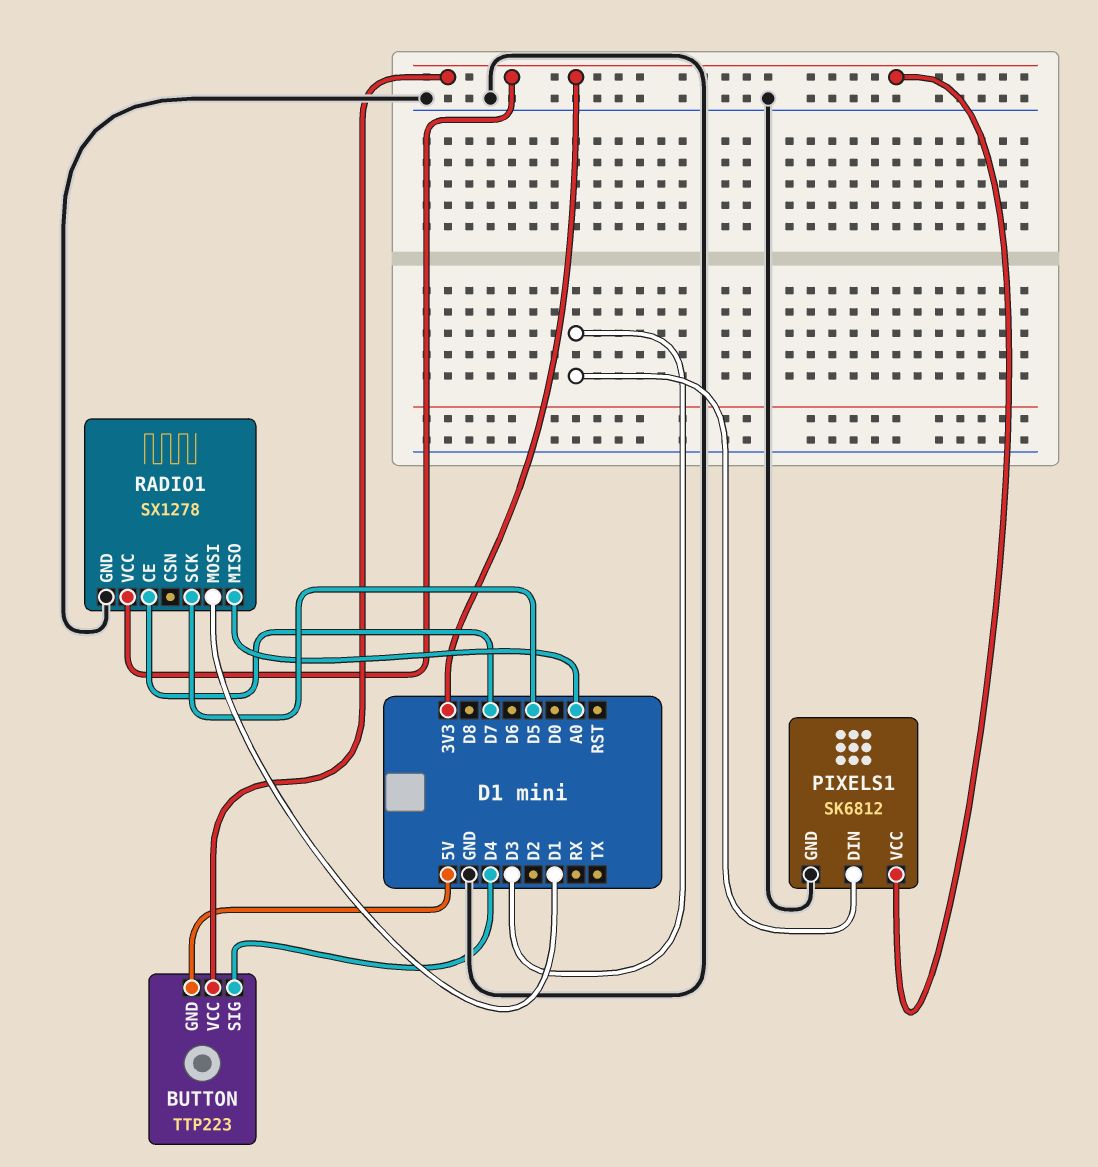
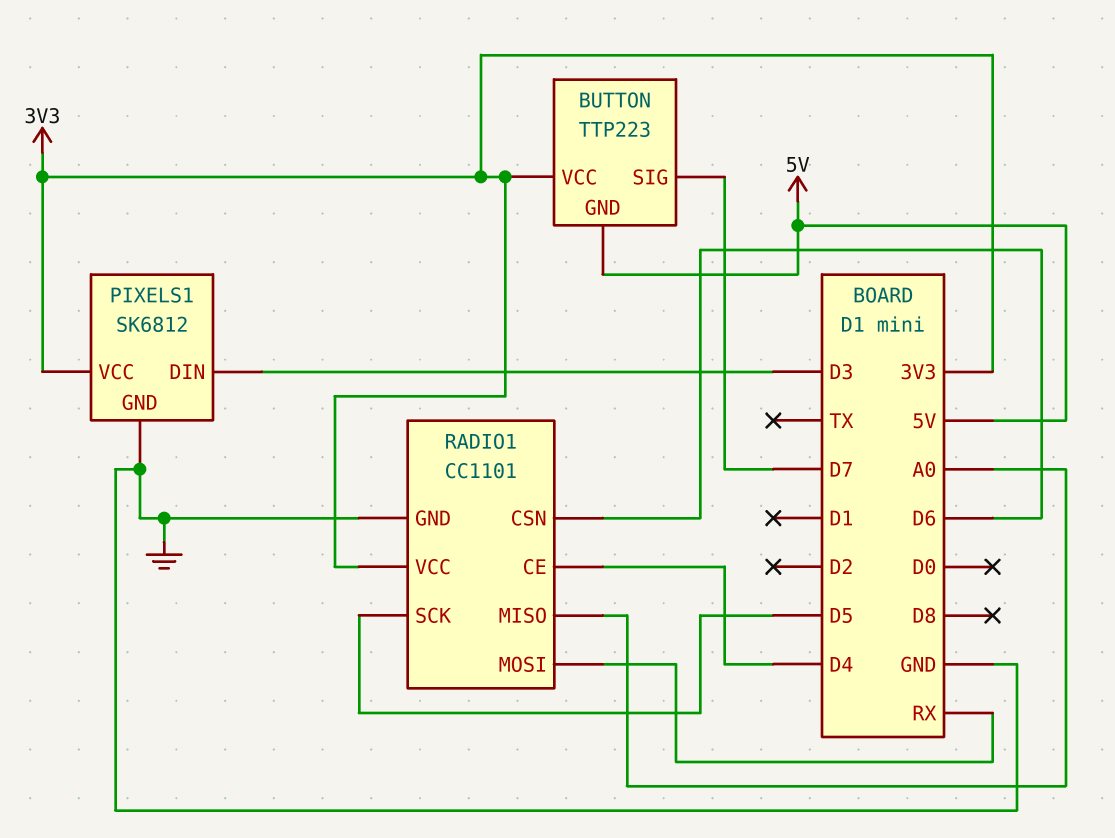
BUTTON pin SIG: D4 -> D7
RADIO1: SX1278 -> CC1101
RADIO1 pin CE: D7 -> D4
RADIO1 pin CSN: none -> D6
RADIO1 pin MOSI: D1 -> RX

